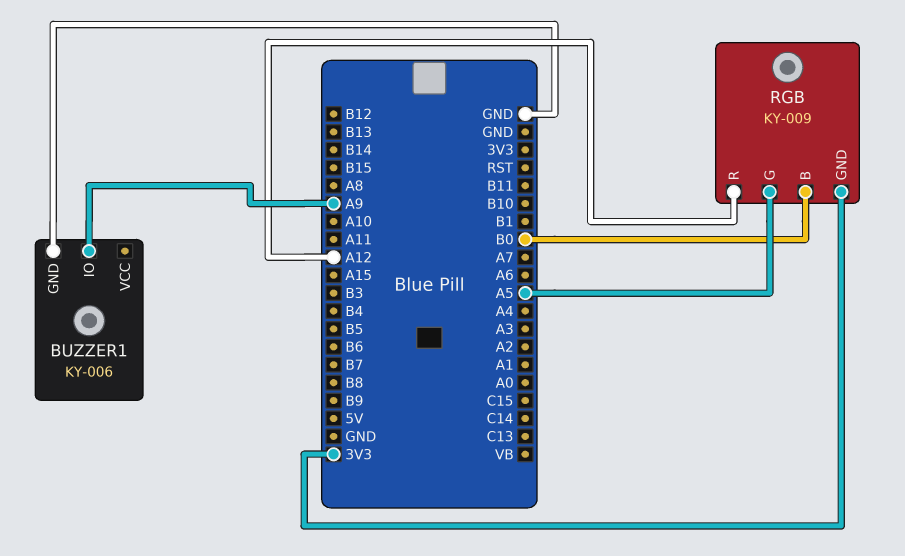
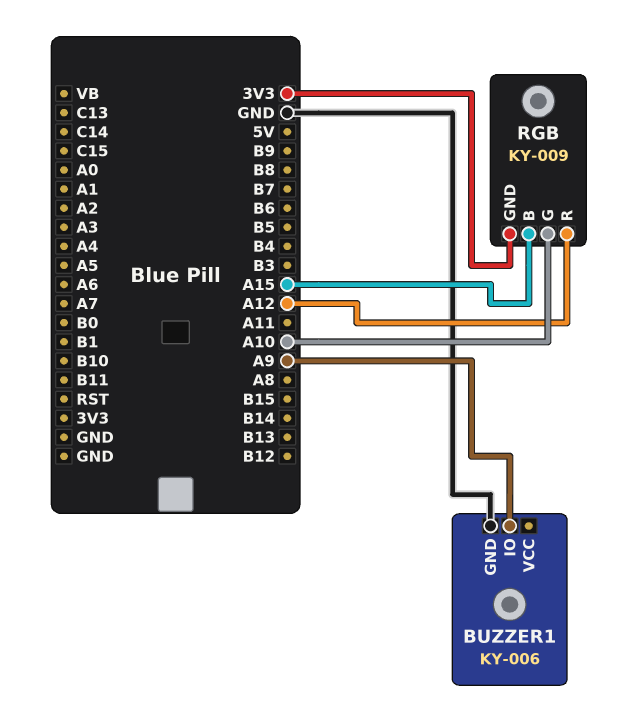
RGB pin B: B0 -> A15
RGB pin G: A5 -> A10

